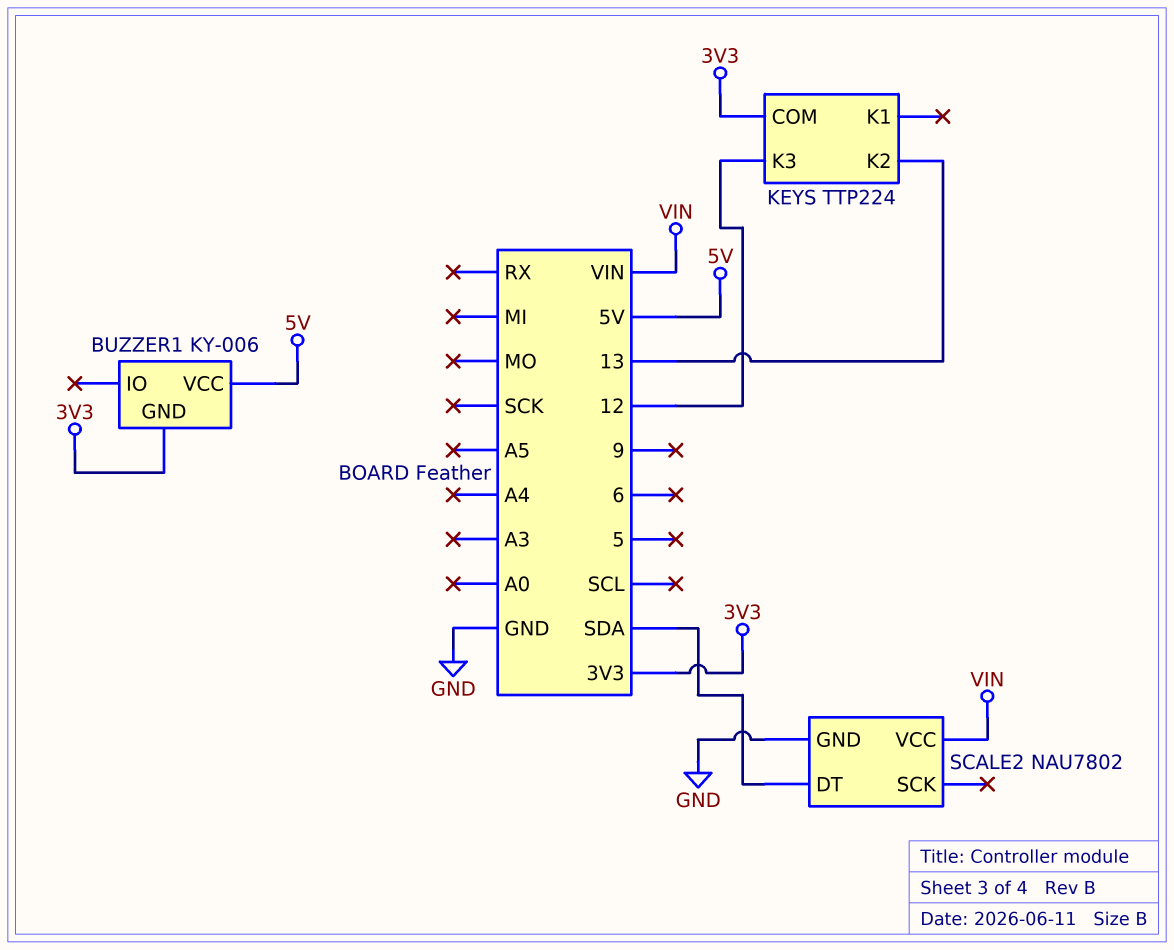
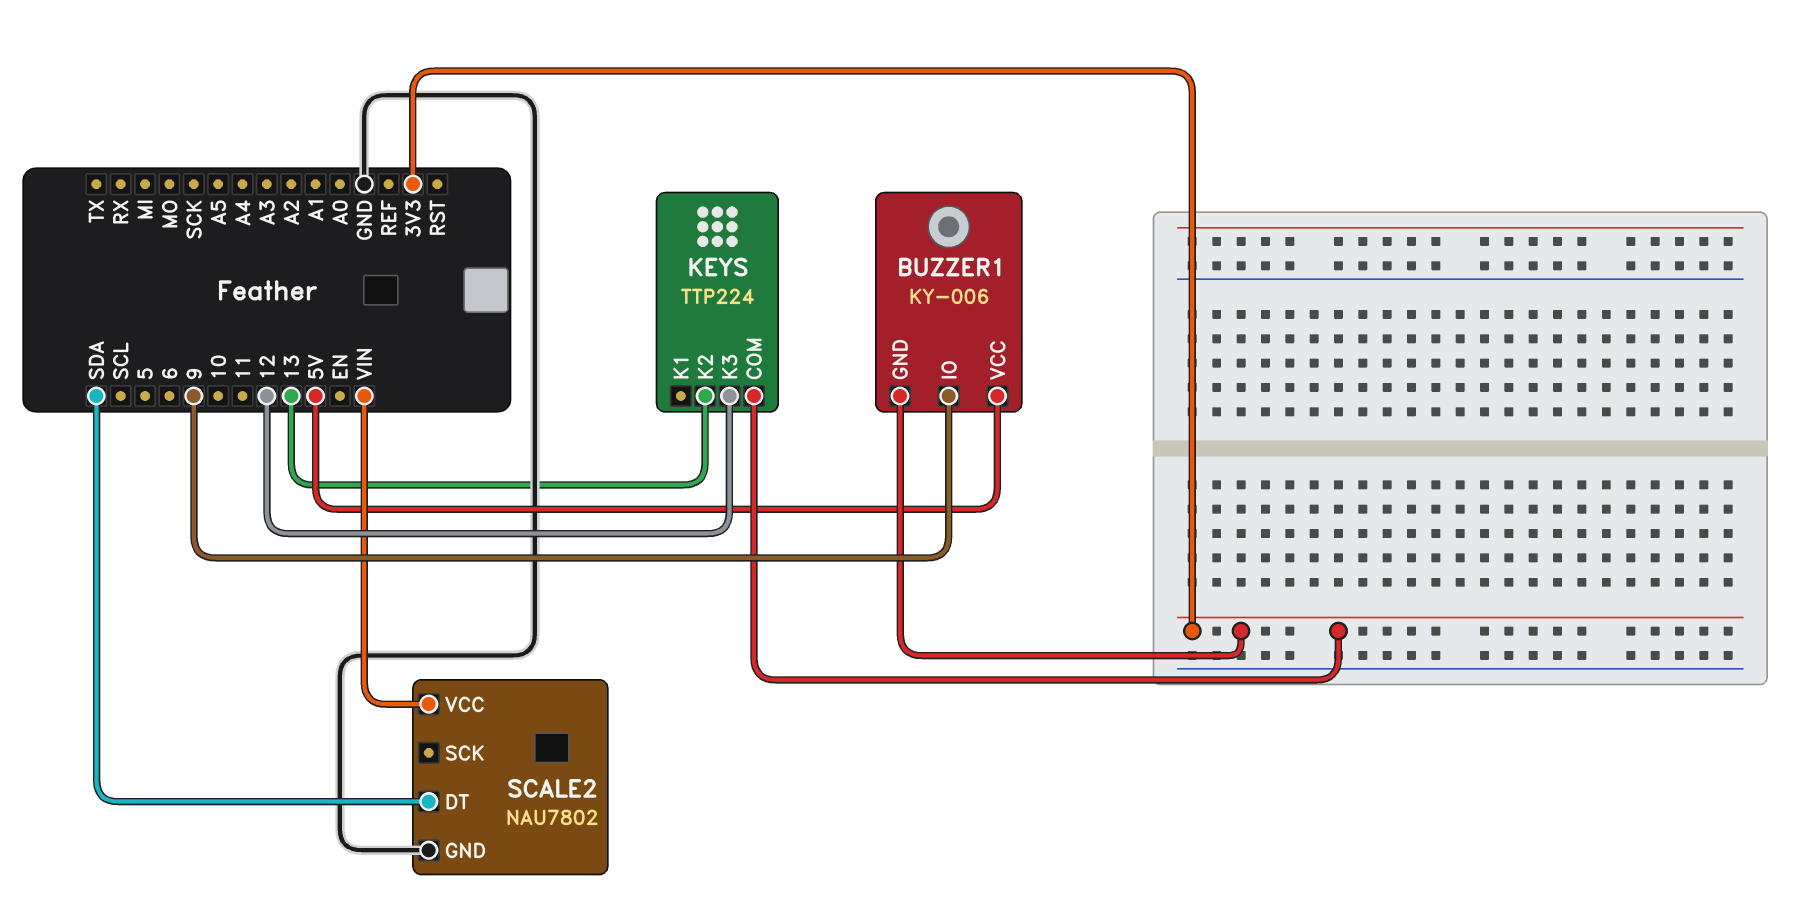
BUZZER1 pin IO: none -> 9

